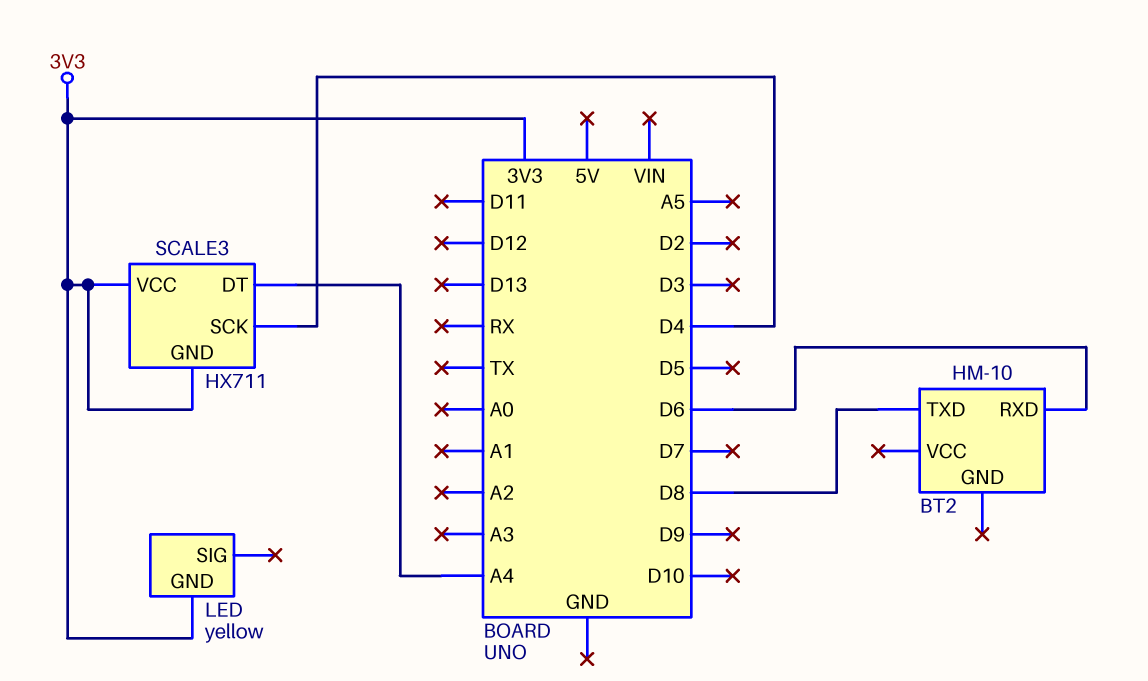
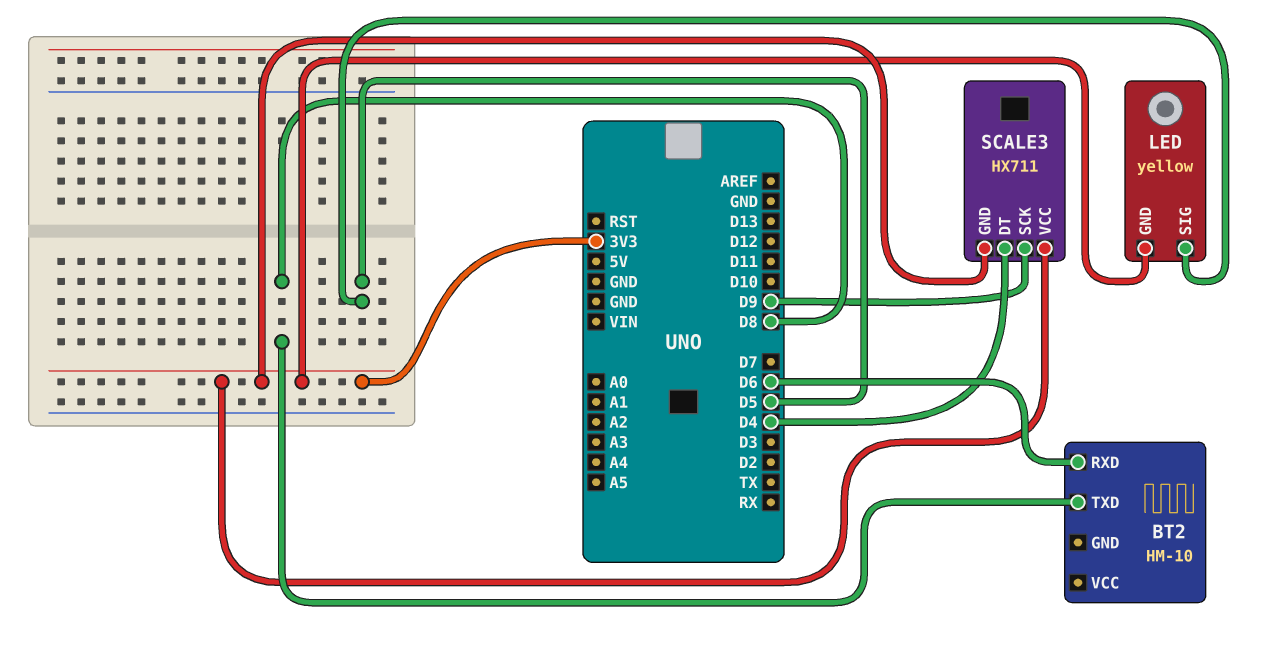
LED pin SIG: none -> D5
SCALE3 pin DT: A4 -> D4
SCALE3 pin SCK: D4 -> D9

